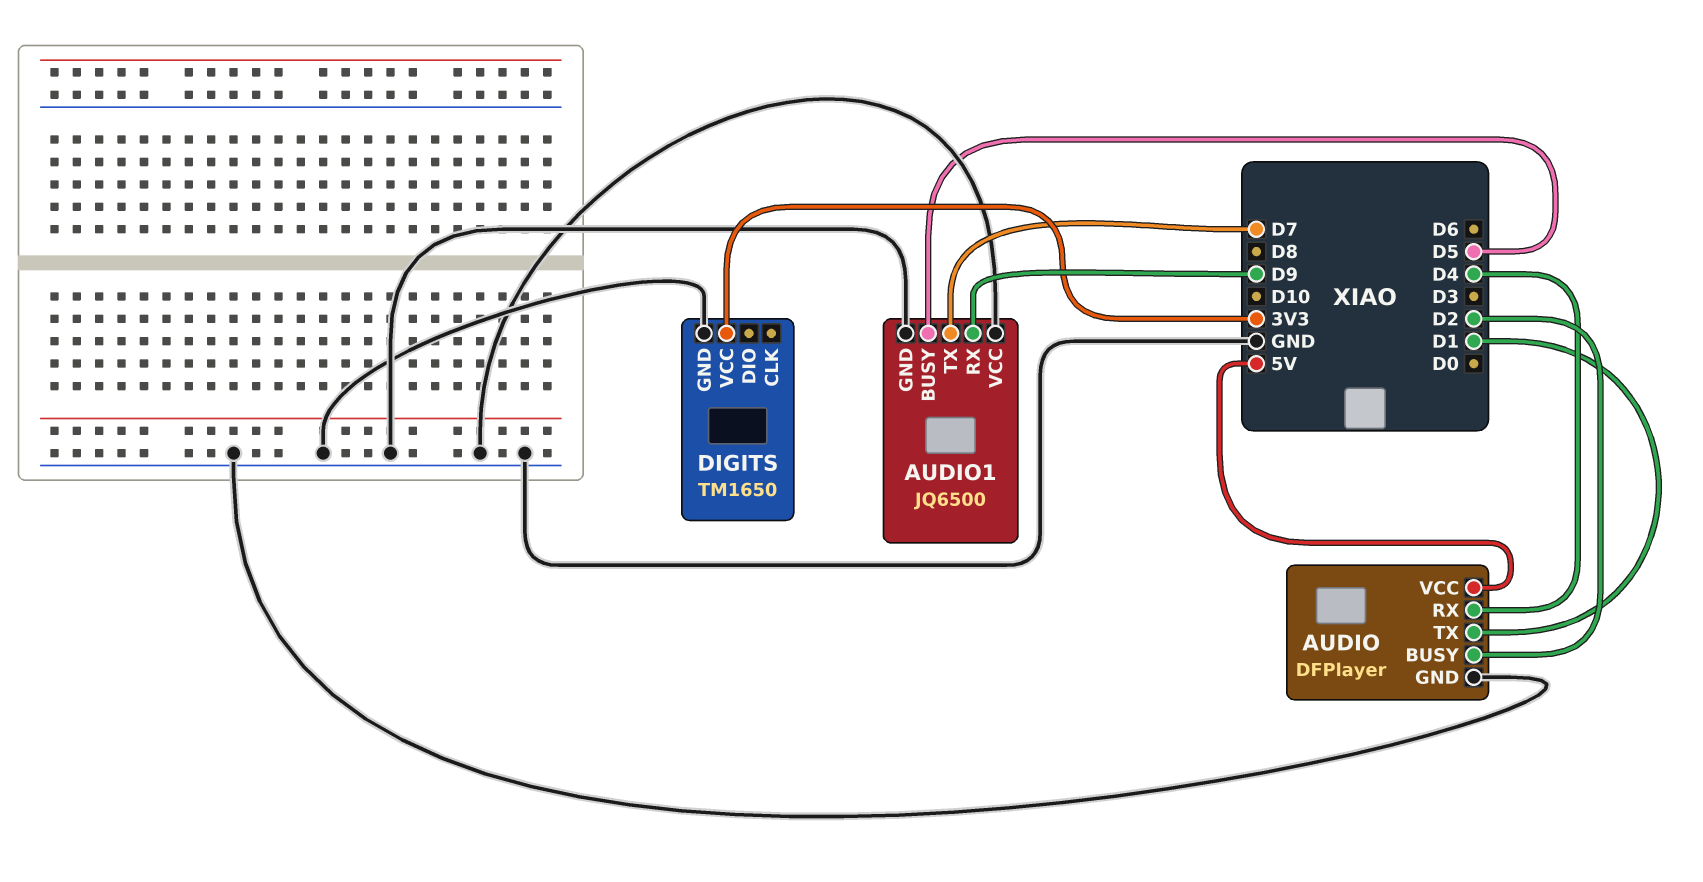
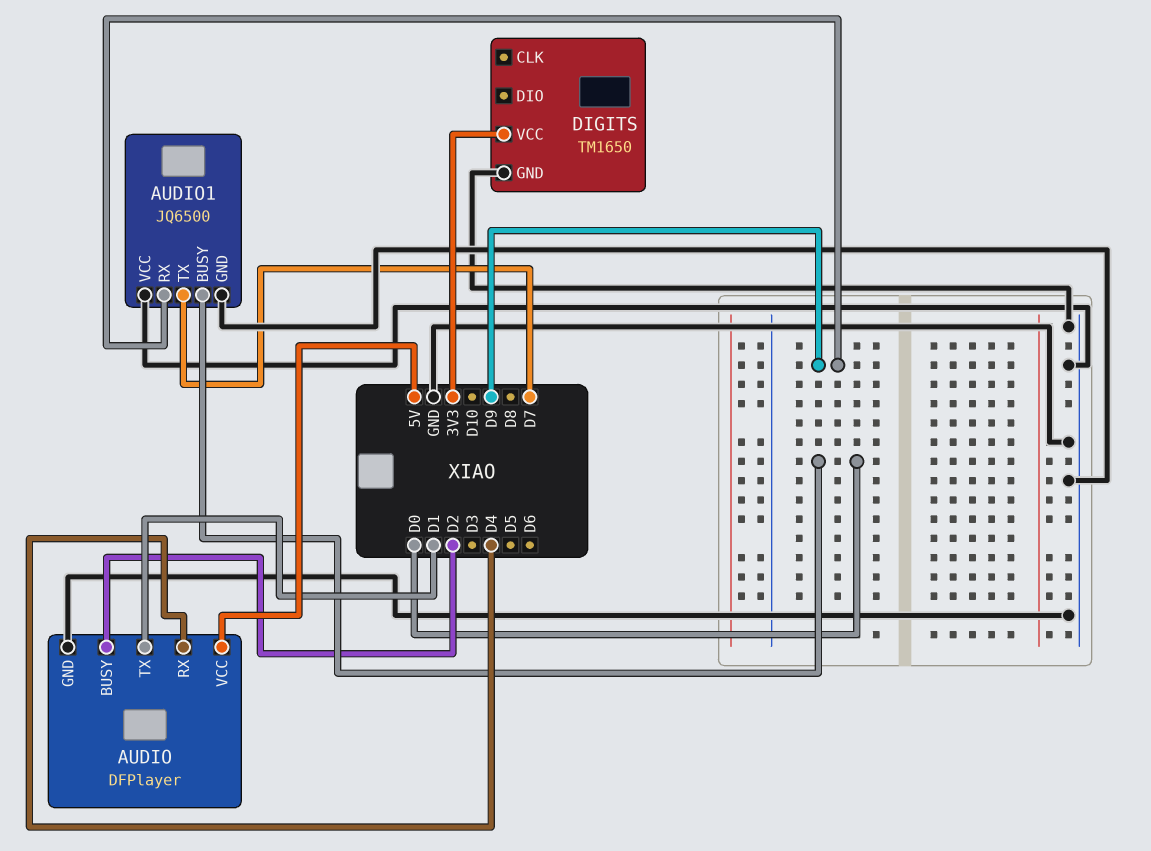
AUDIO1 pin BUSY: D5 -> D0

